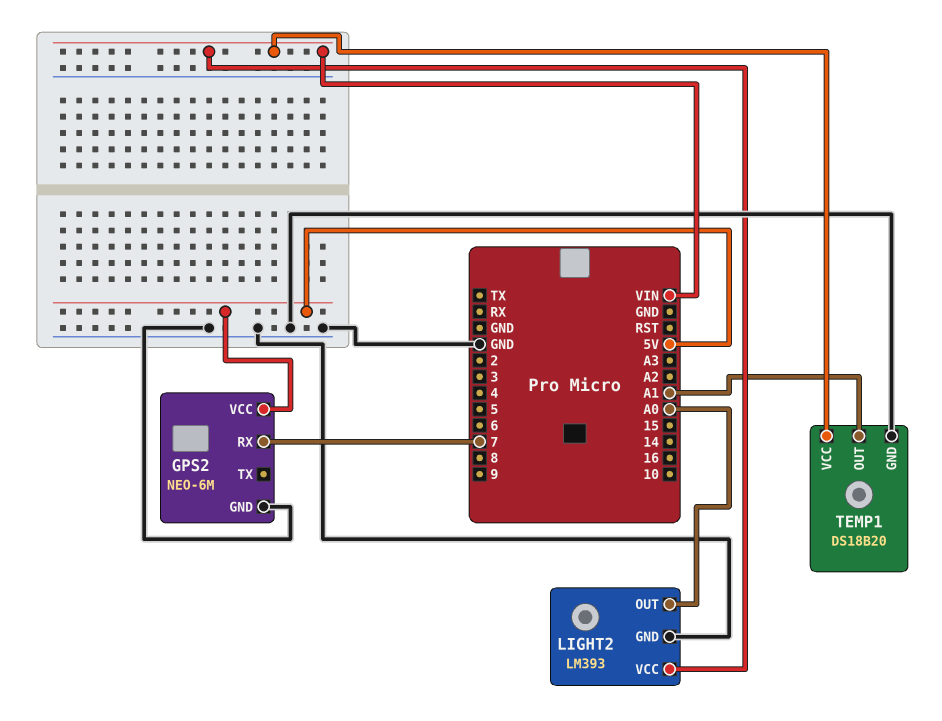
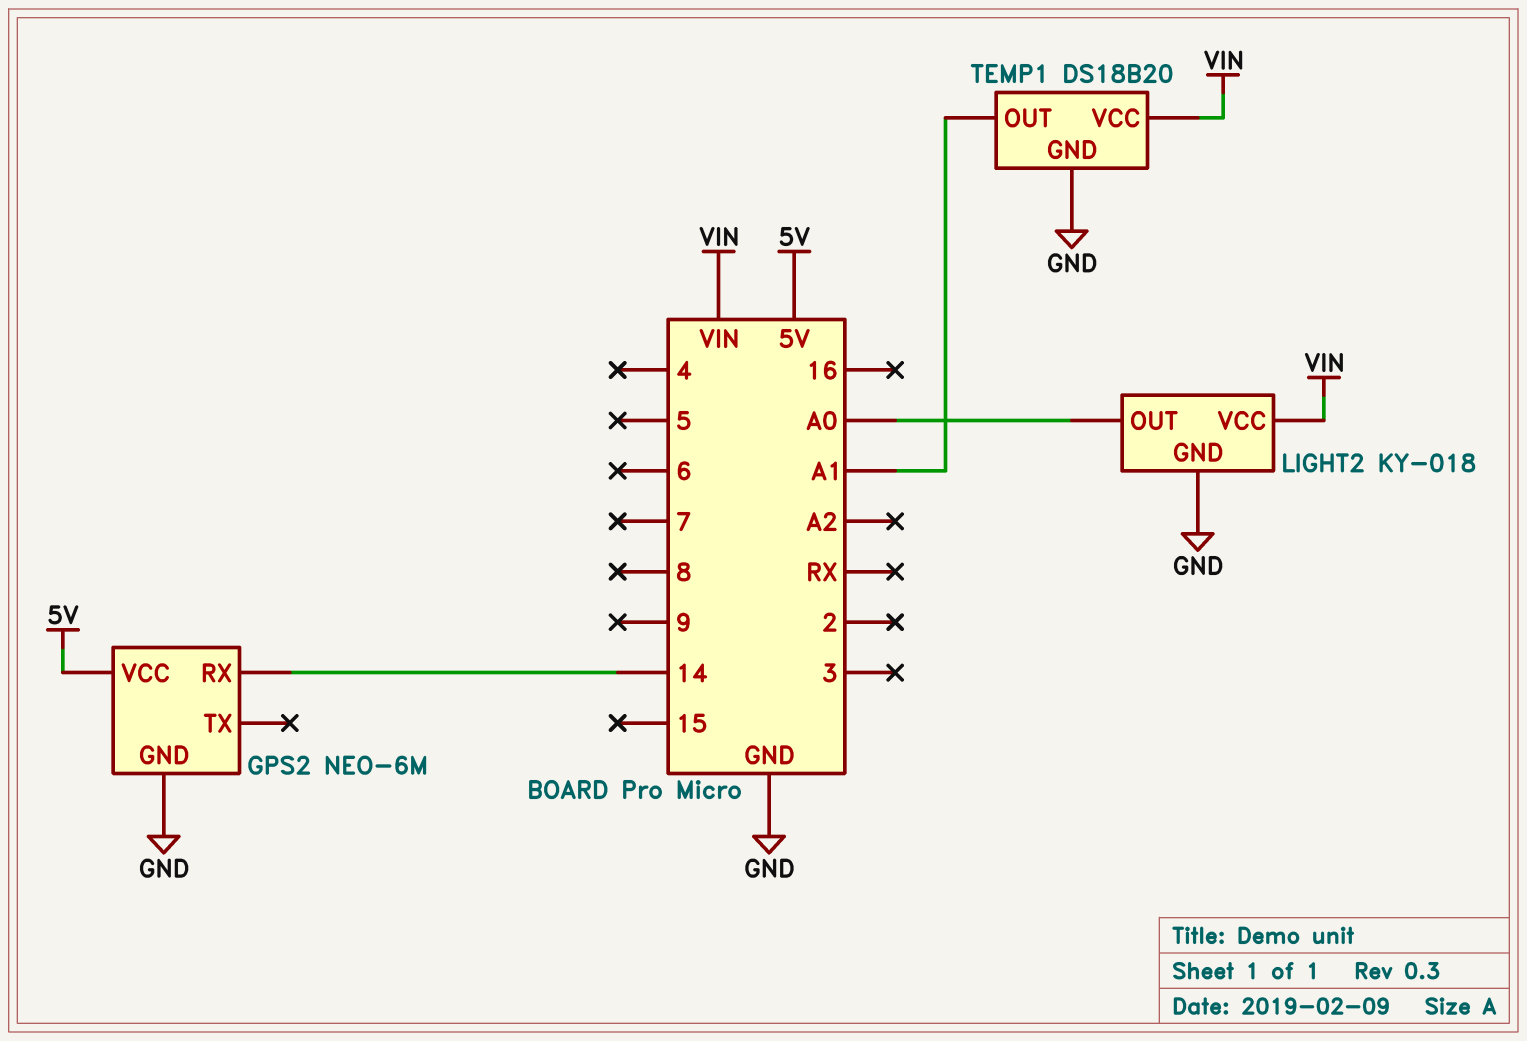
GPS2 pin RX: 7 -> 14
LIGHT2: LM393 -> KY-018

